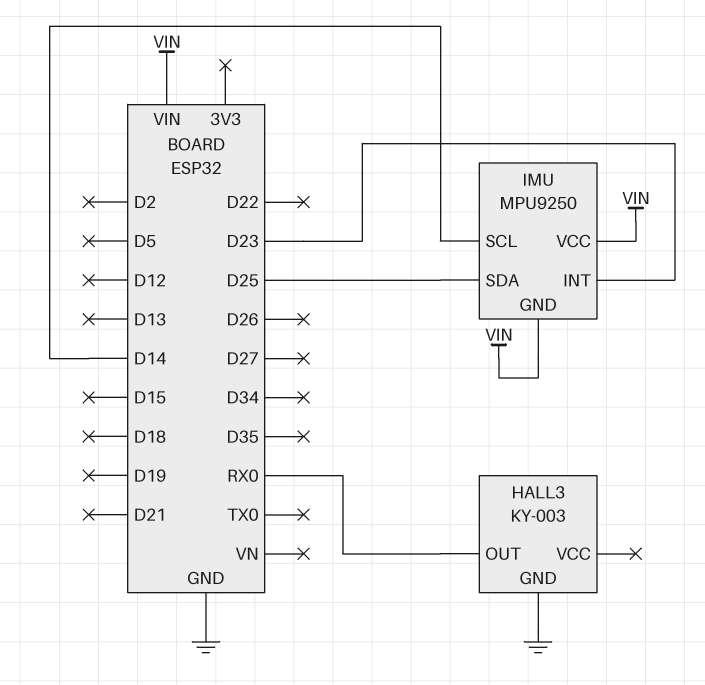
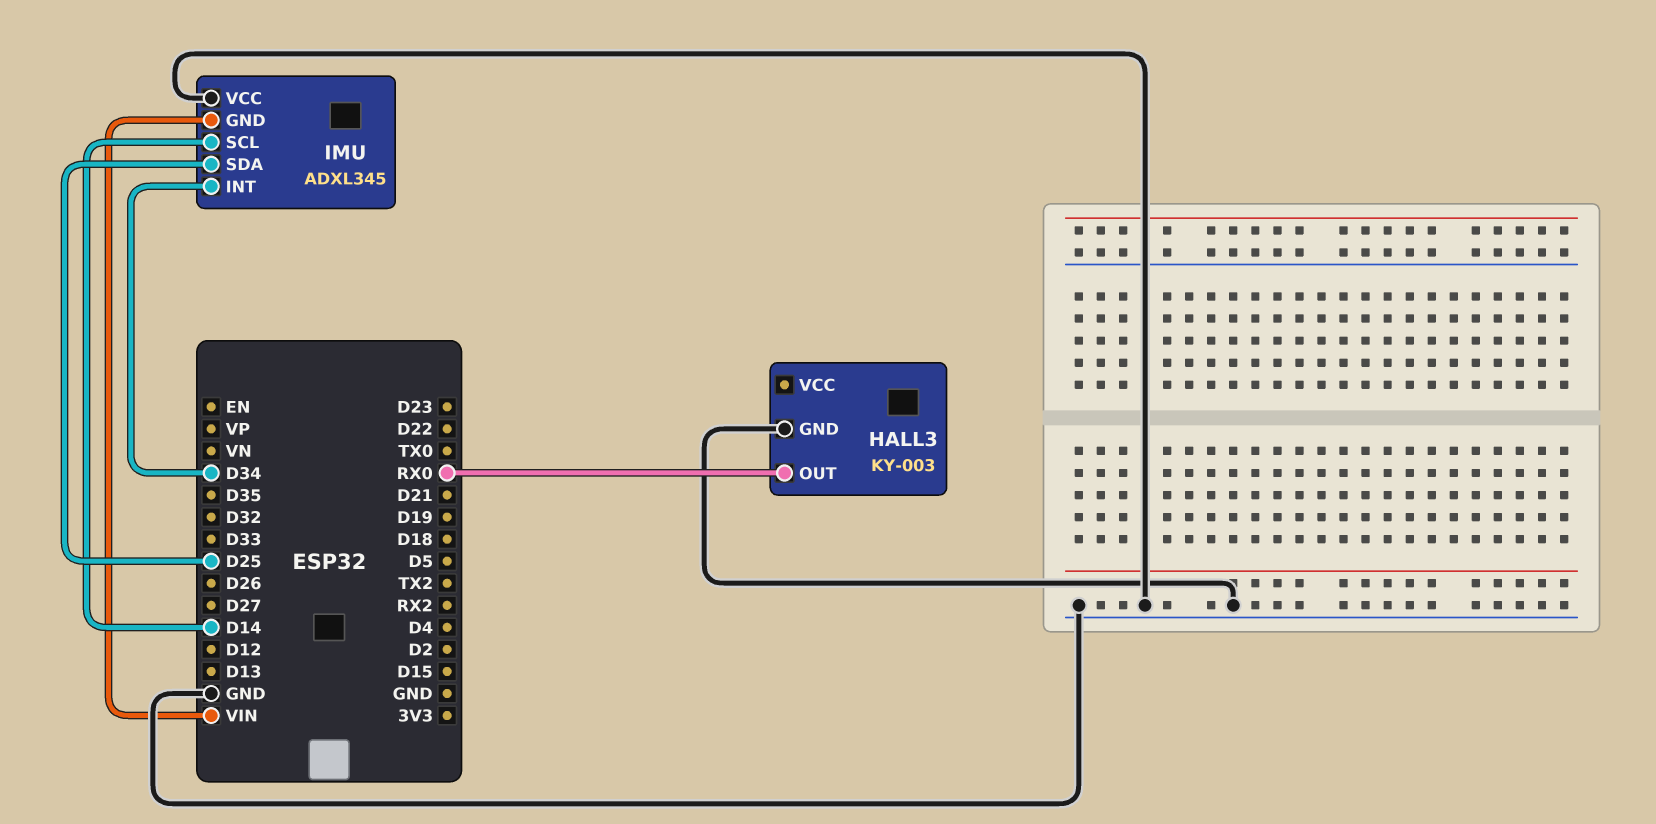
IMU: MPU9250 -> ADXL345
IMU pin INT: D23 -> D34
IMU pin VCC: VIN -> GND

